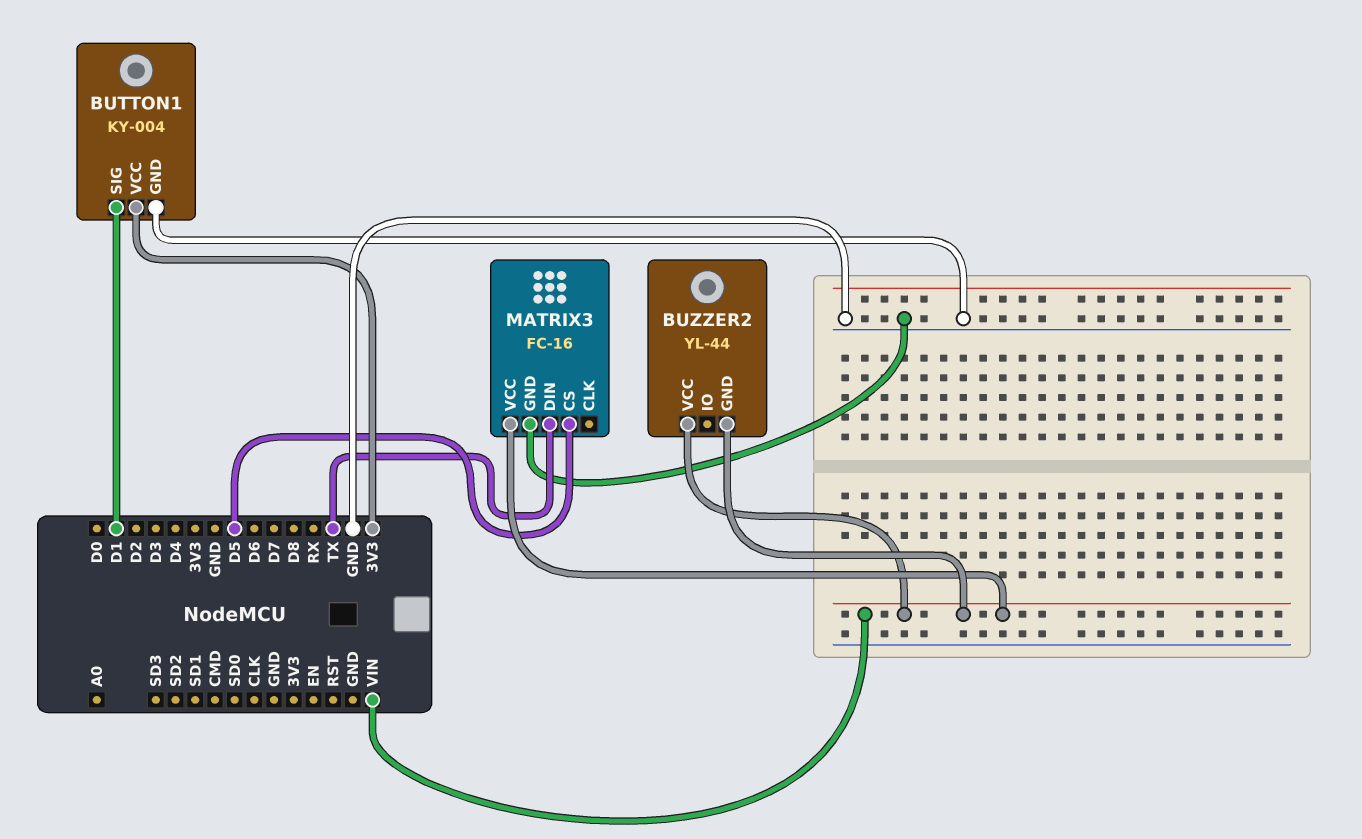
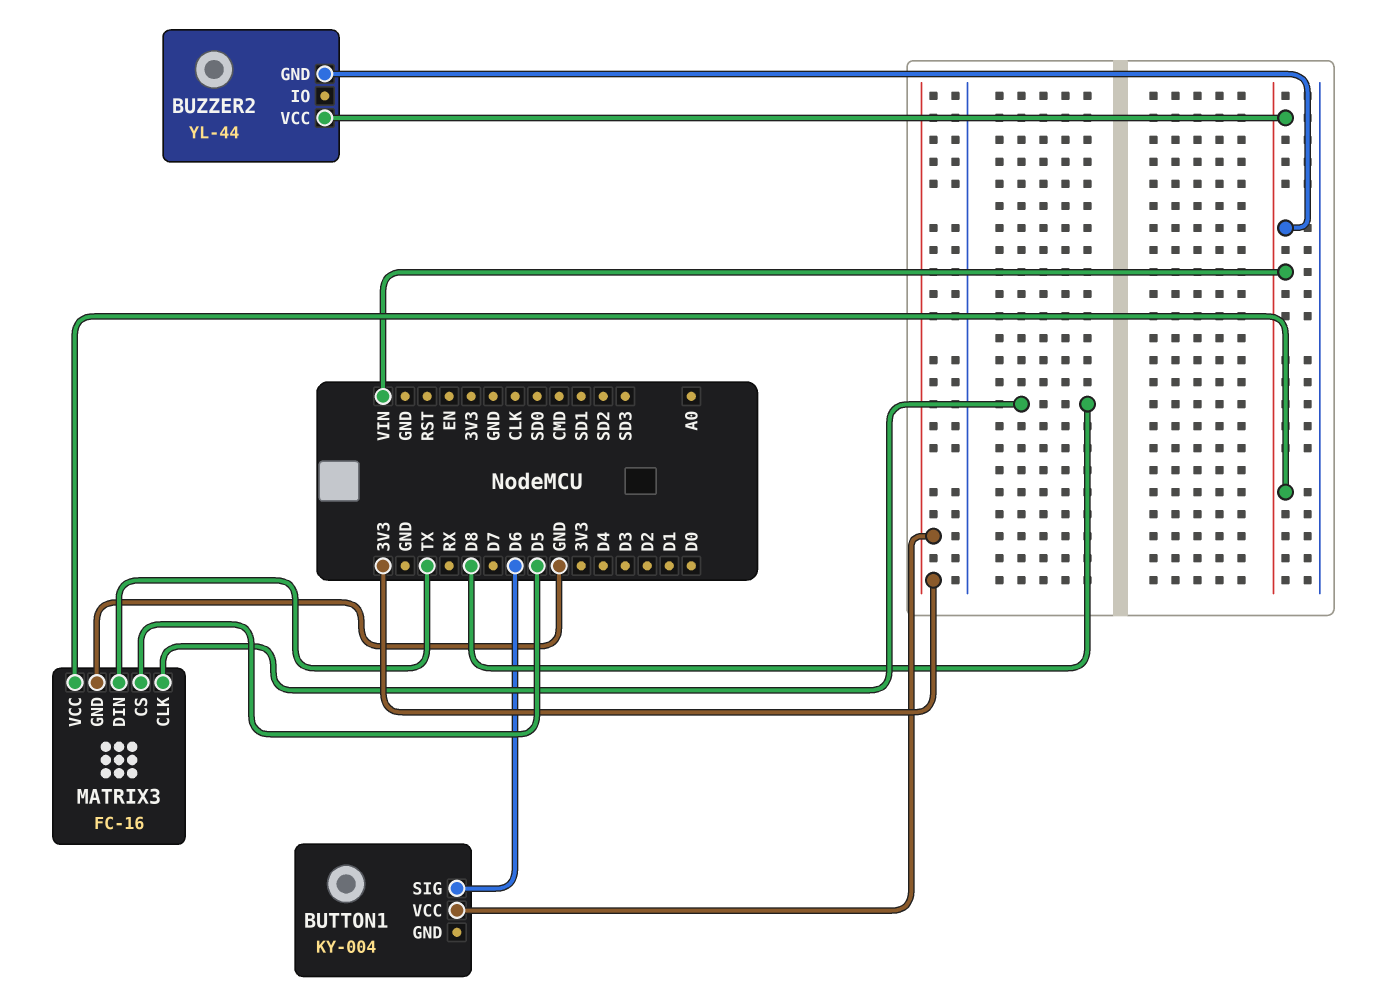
BUTTON1 pin GND: GND -> none
BUTTON1 pin SIG: D1 -> D6
MATRIX3 pin CLK: none -> D8

